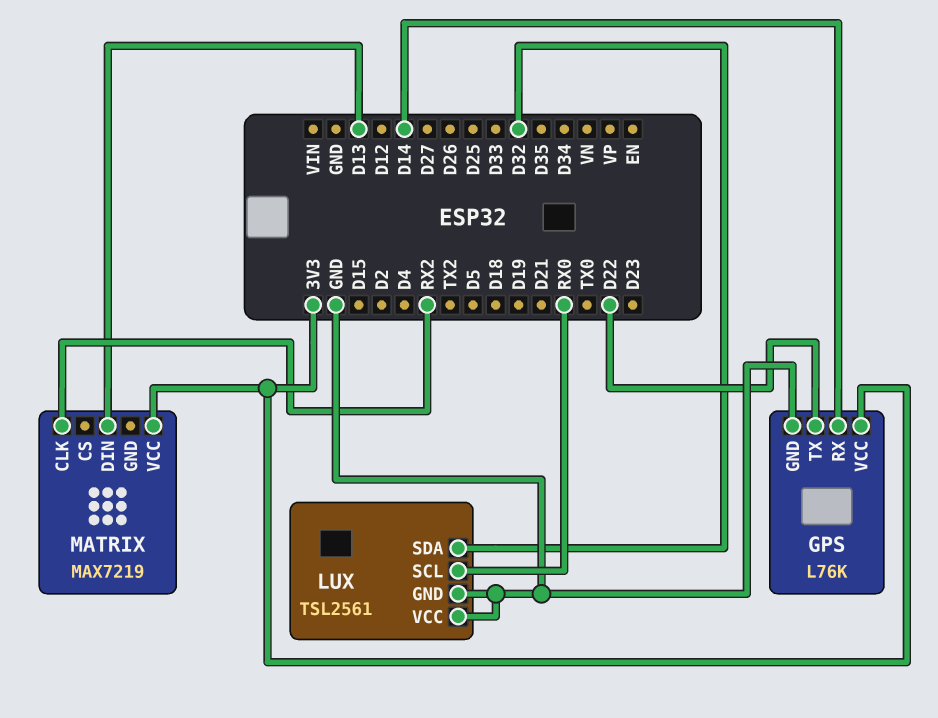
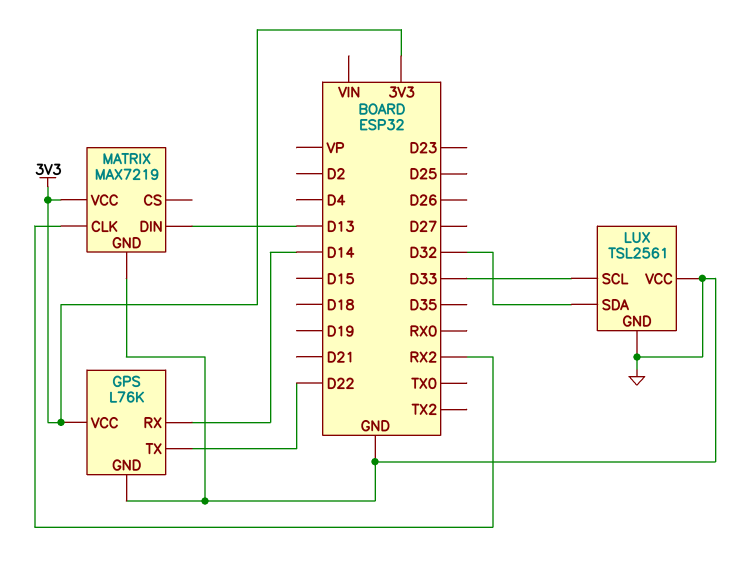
LUX pin SCL: RX0 -> D33
MATRIX pin GND: none -> GND

